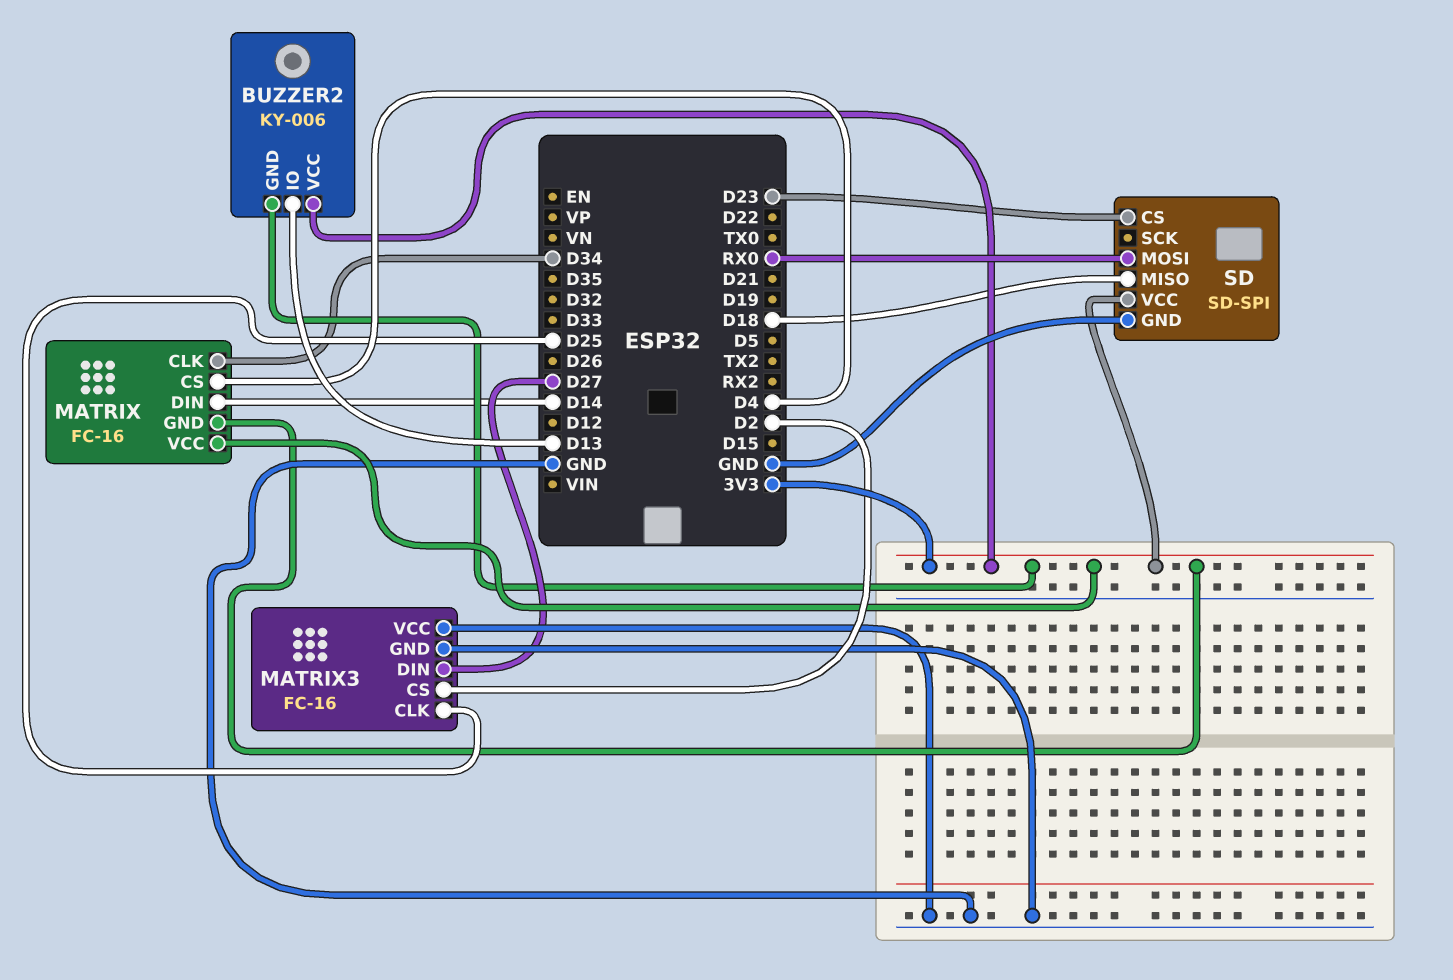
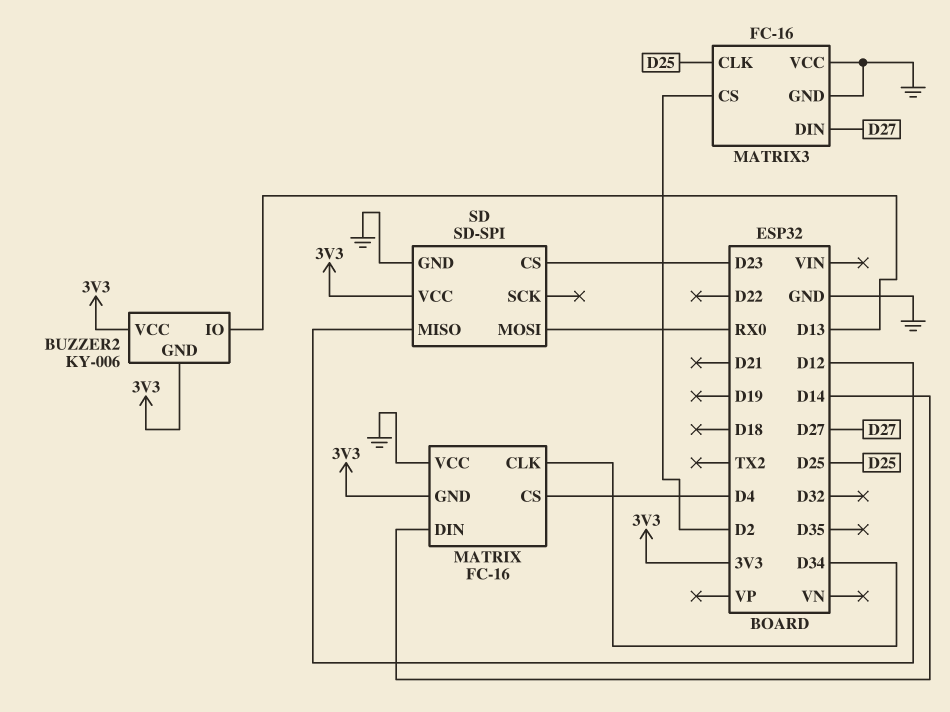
MATRIX pin VCC: 3V3 -> GND
SD pin MISO: D18 -> D12

